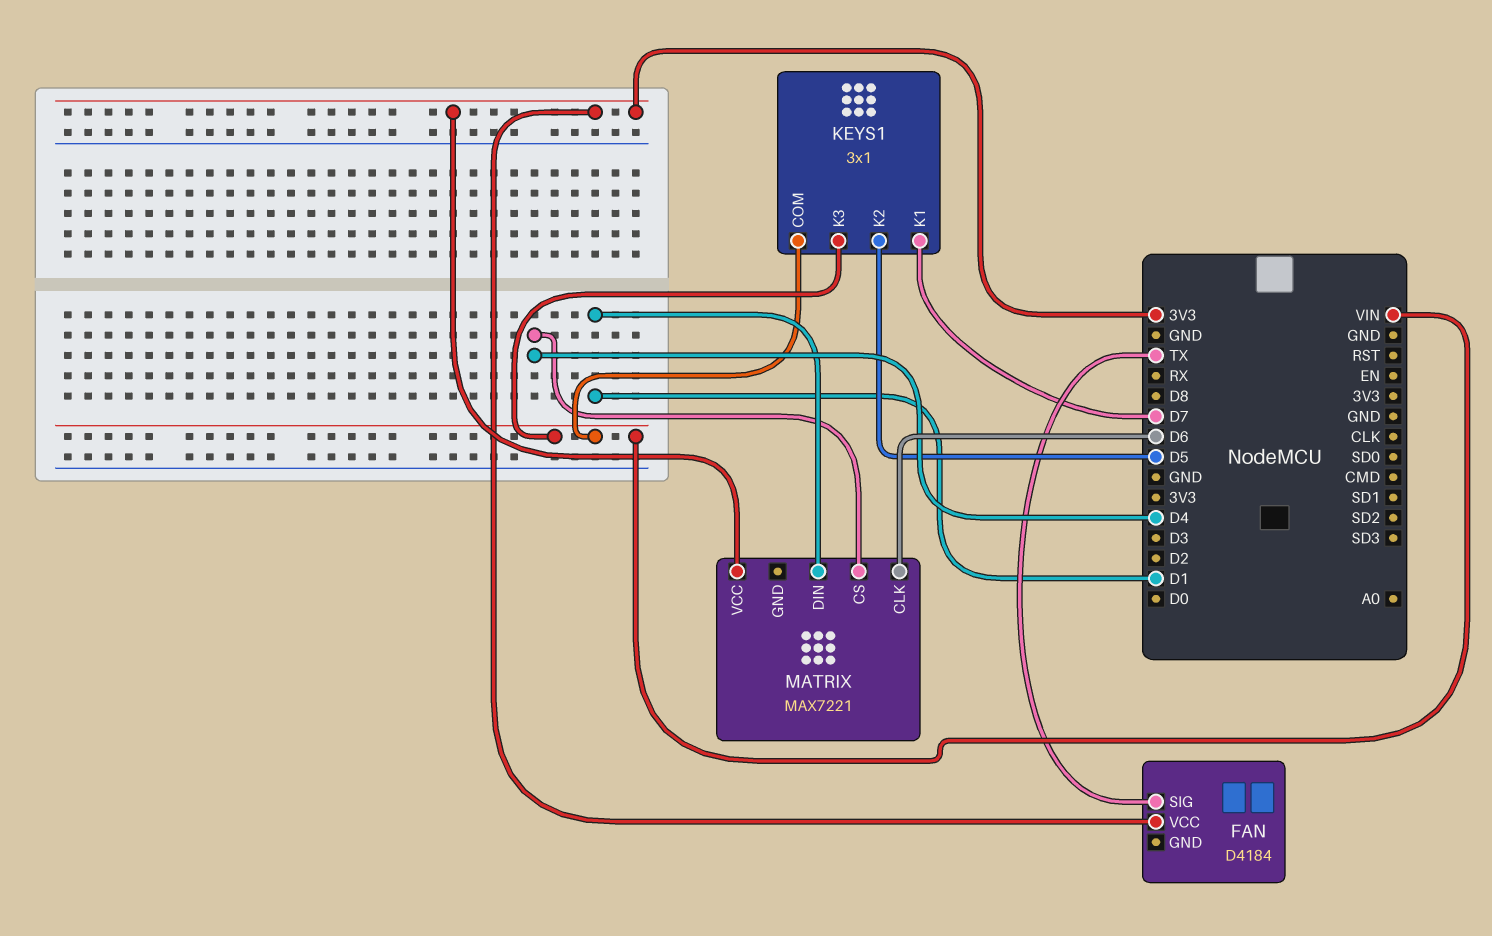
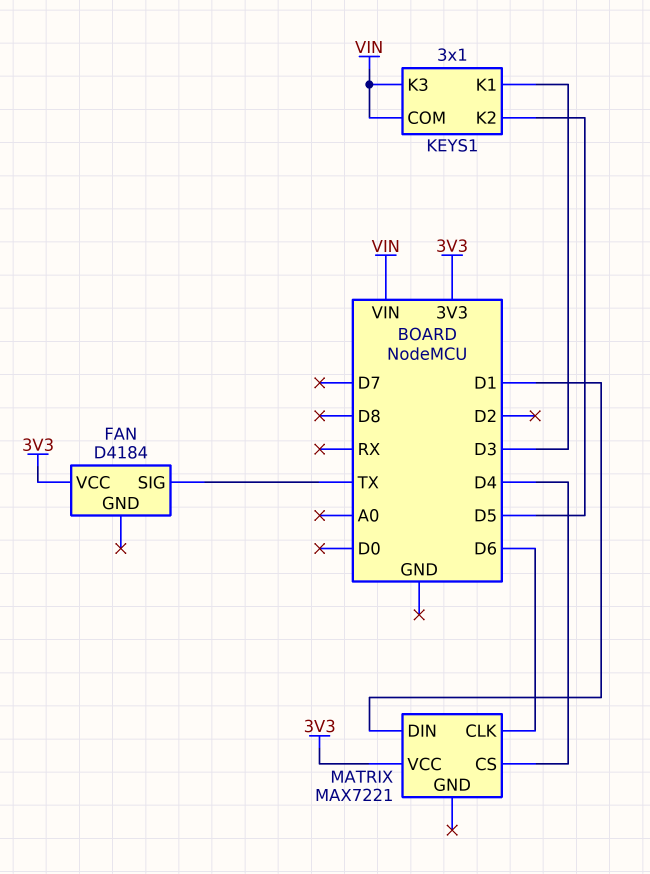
KEYS1 pin K1: D7 -> D3

